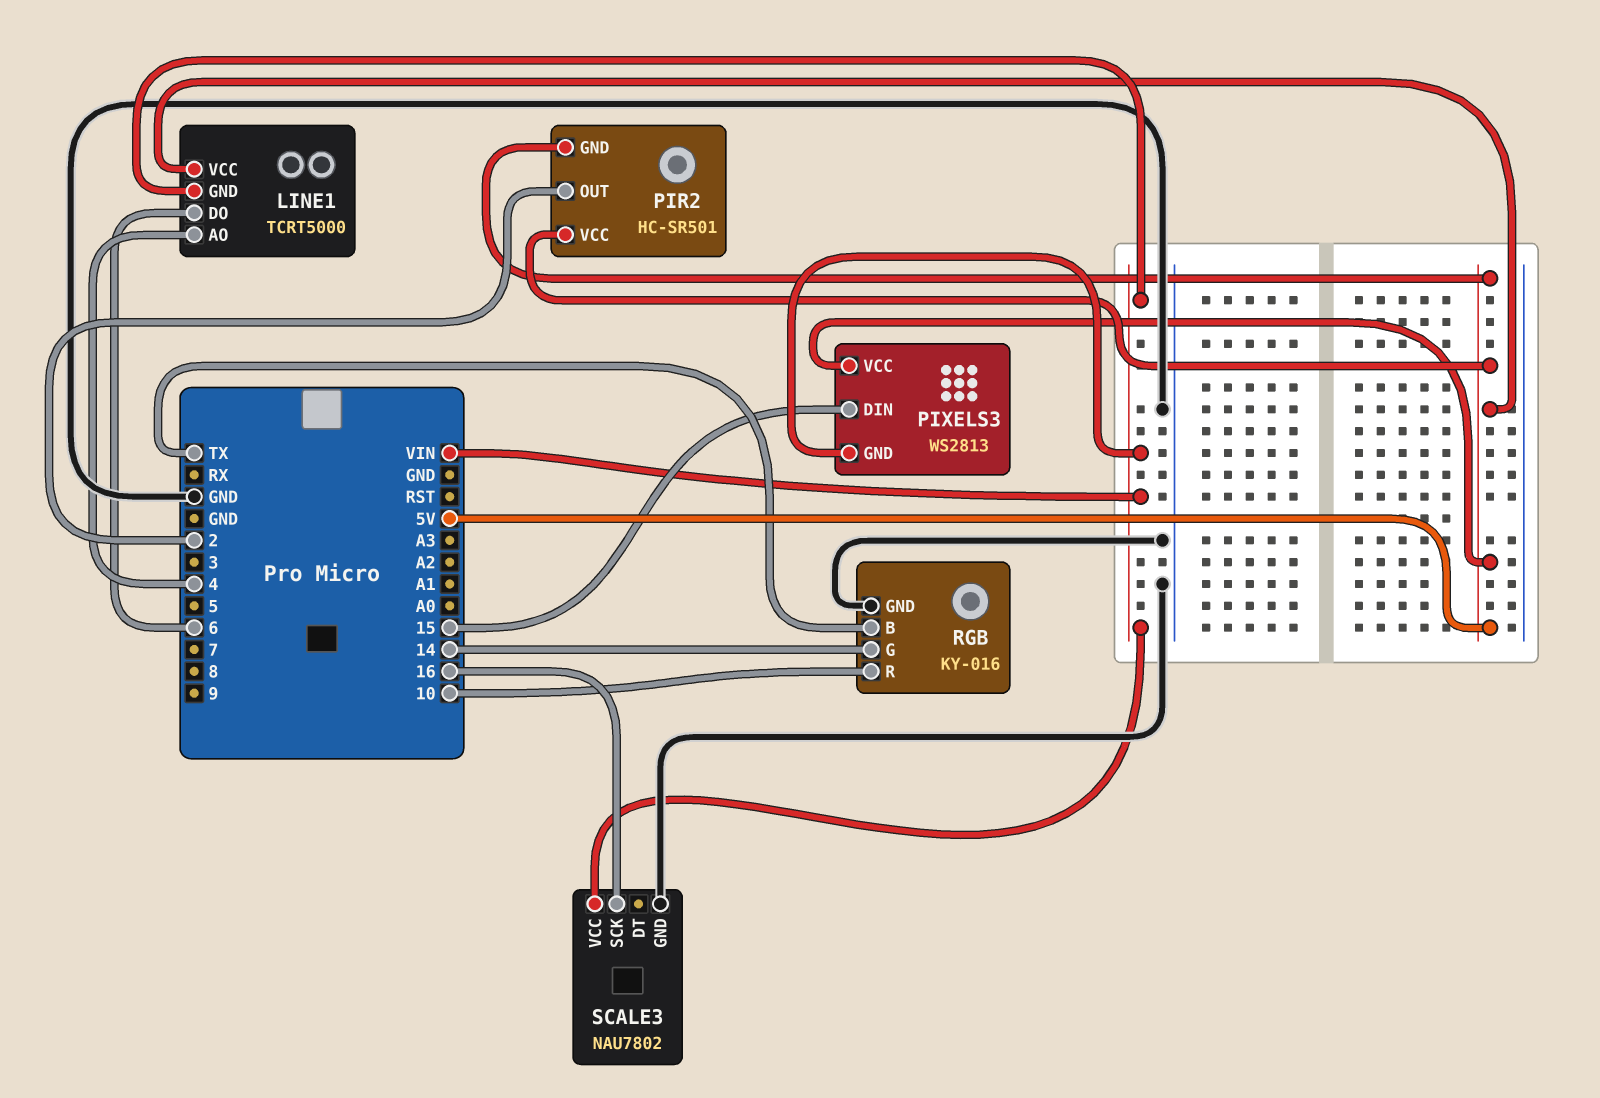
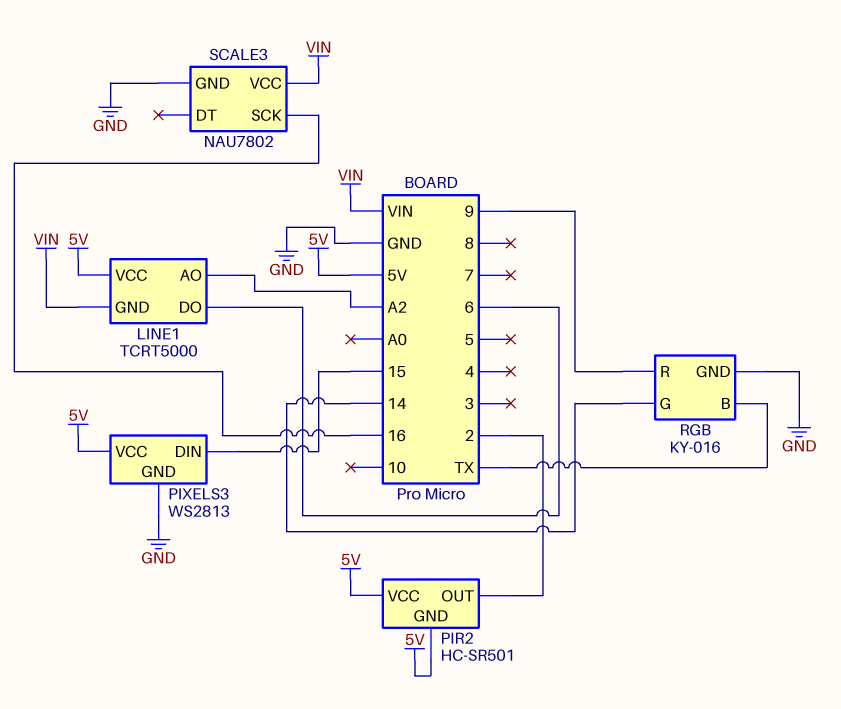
LINE1 pin AO: 4 -> A2
PIXELS3 pin GND: VIN -> GND
RGB pin R: 10 -> 9

